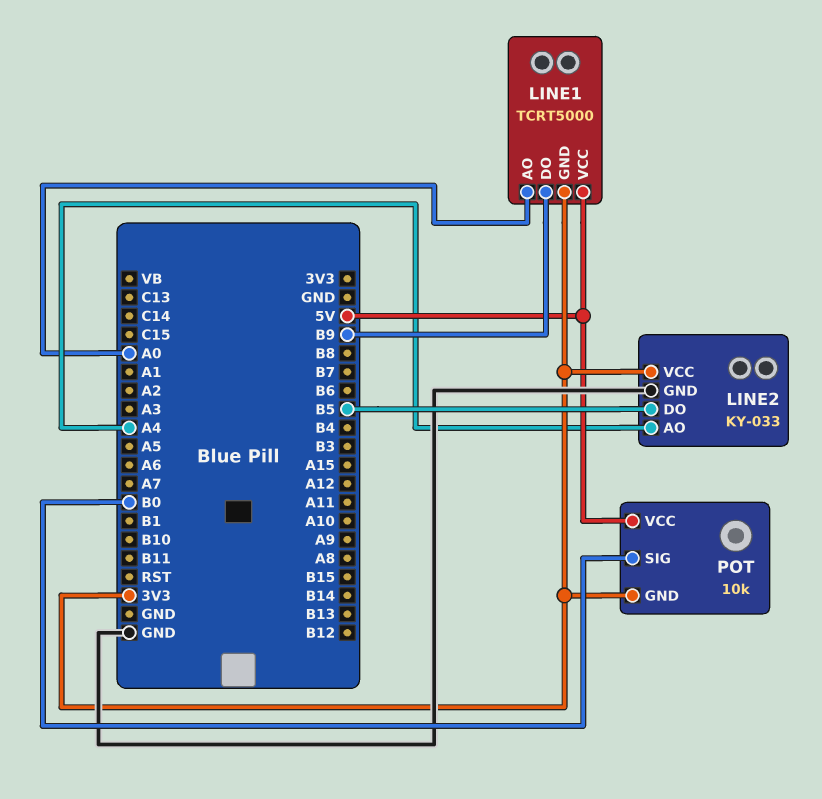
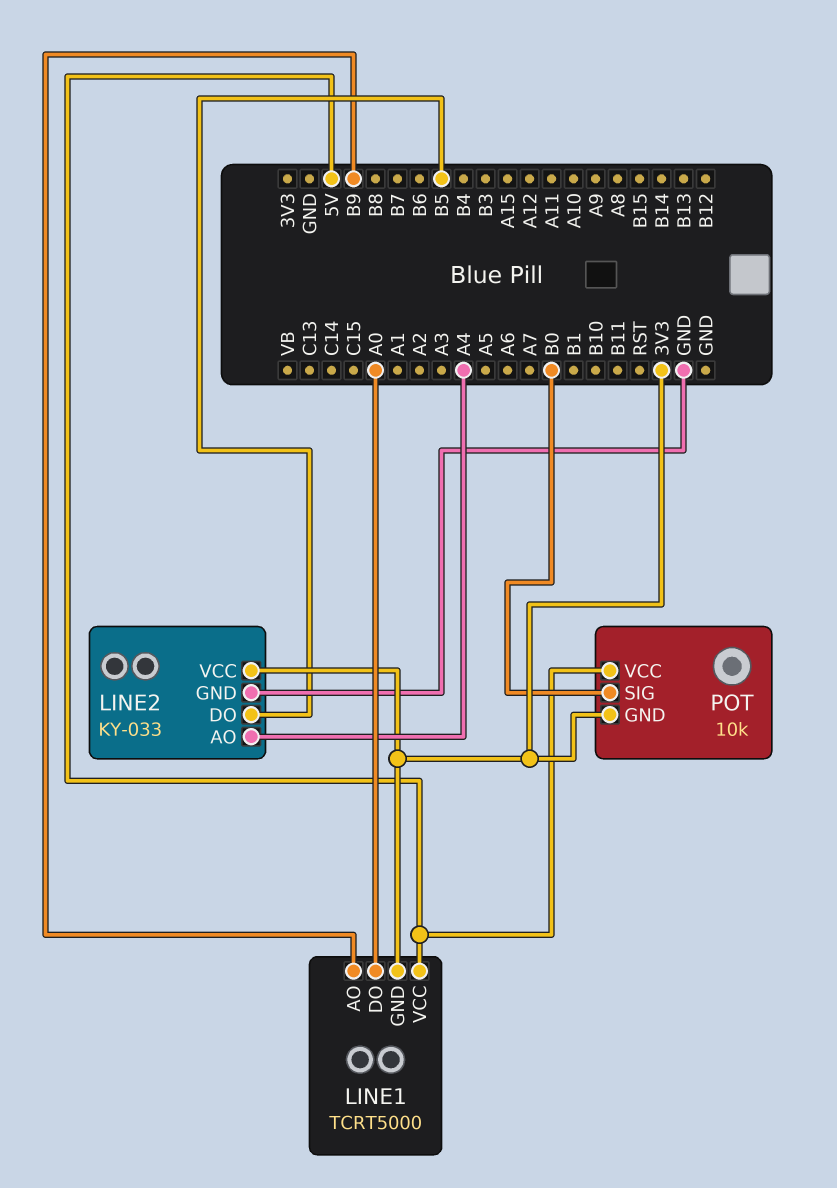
LINE1 pin AO: A0 -> B9
LINE1 pin DO: B9 -> A0

